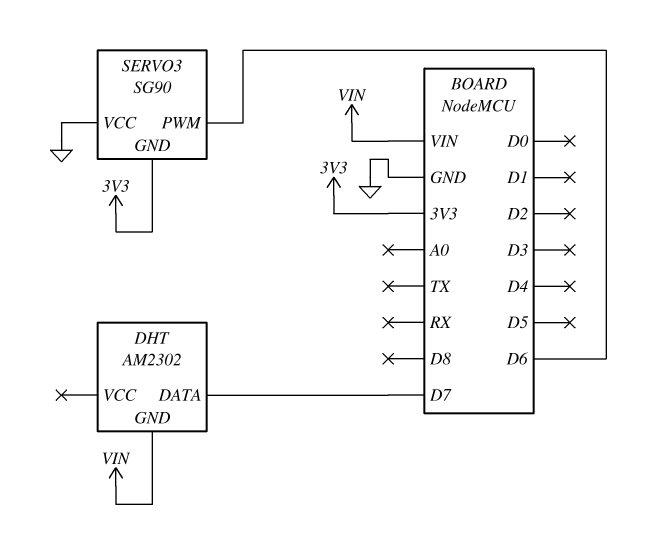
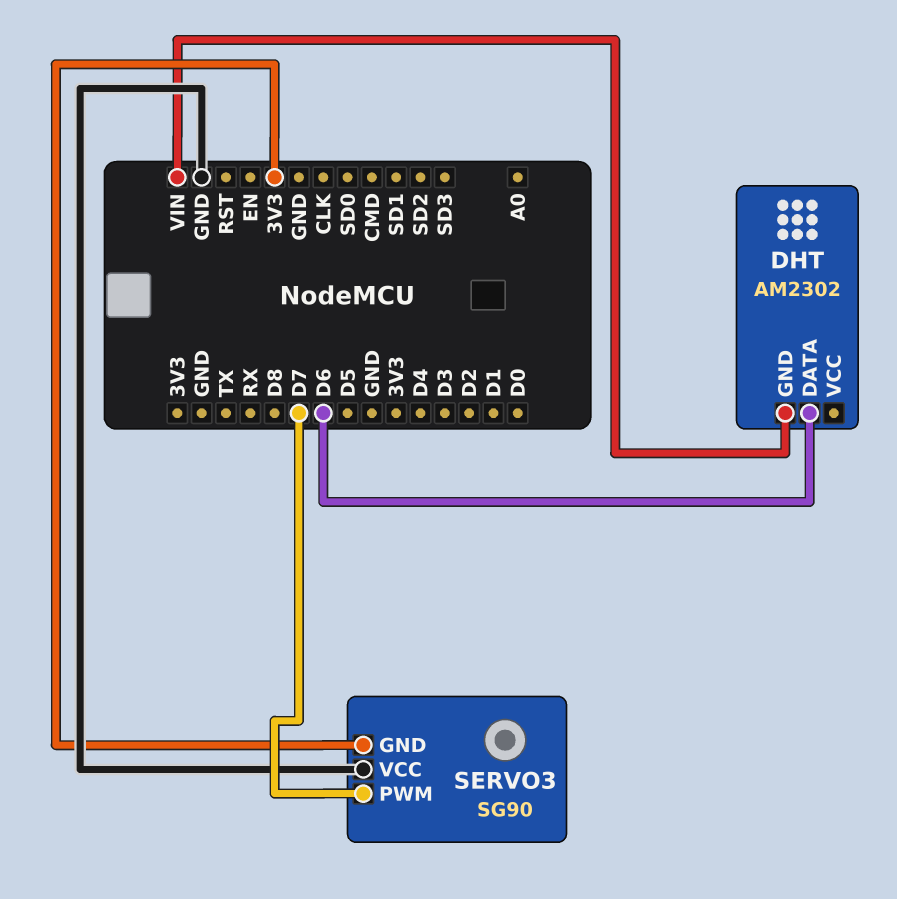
DHT pin DATA: D7 -> D6
SERVO3 pin PWM: D6 -> D7

